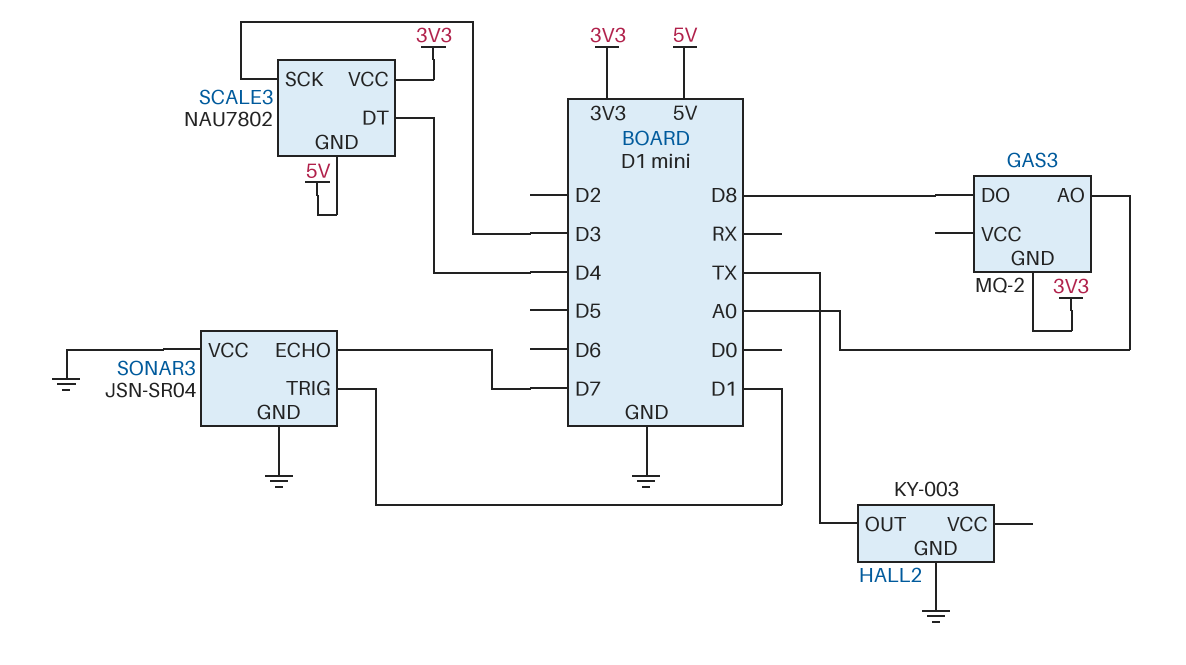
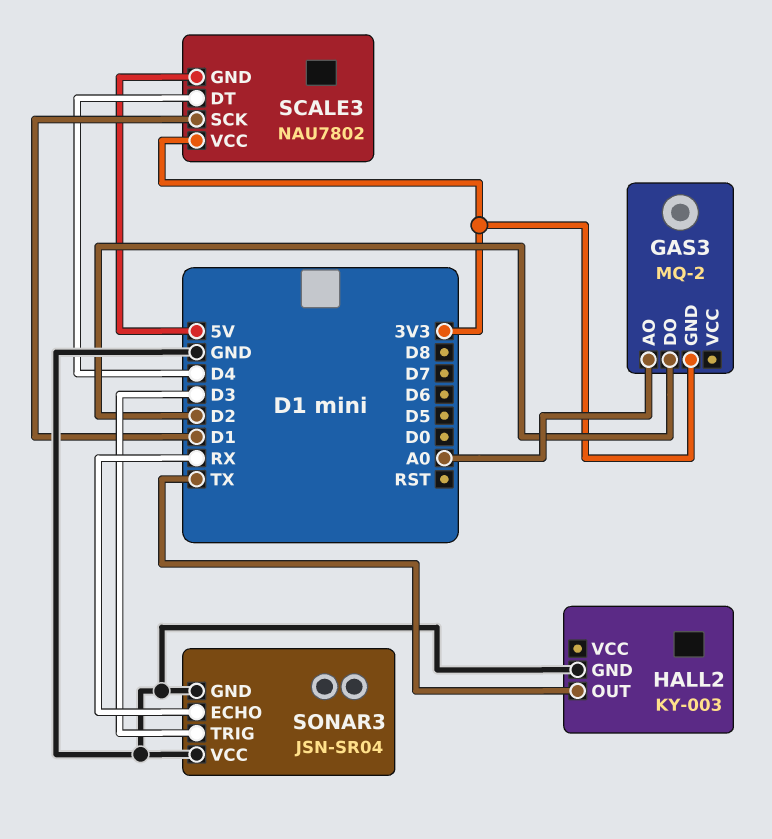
GAS3 pin DO: D8 -> D2
SCALE3 pin SCK: D3 -> D1
SONAR3 pin ECHO: D7 -> RX
SONAR3 pin TRIG: D1 -> D3

